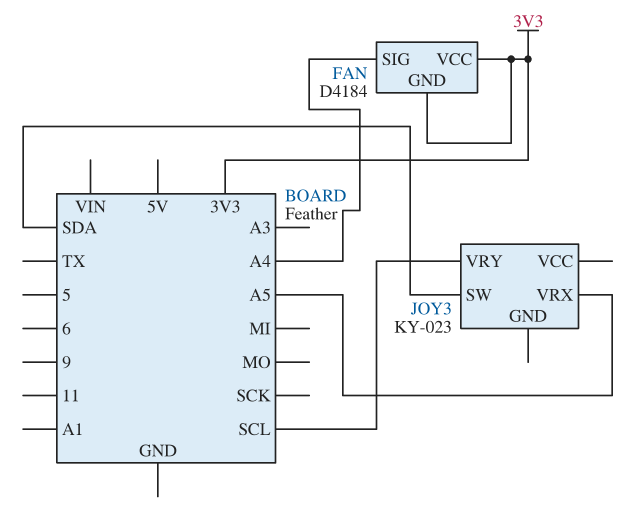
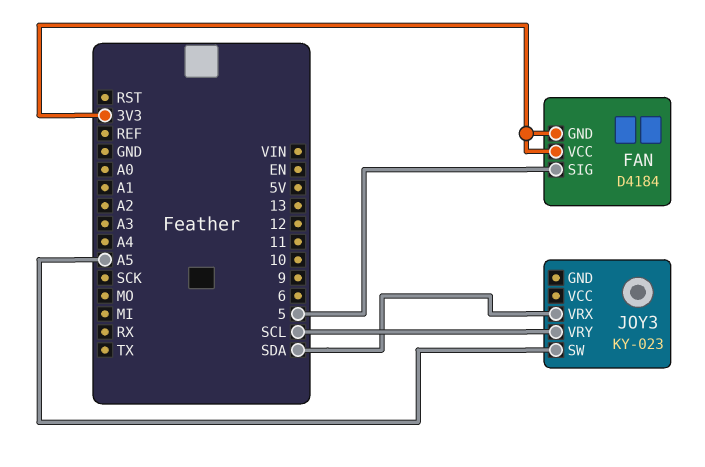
FAN pin SIG: A4 -> 5
JOY3 pin SW: SDA -> A5
JOY3 pin VRX: A5 -> SDA

